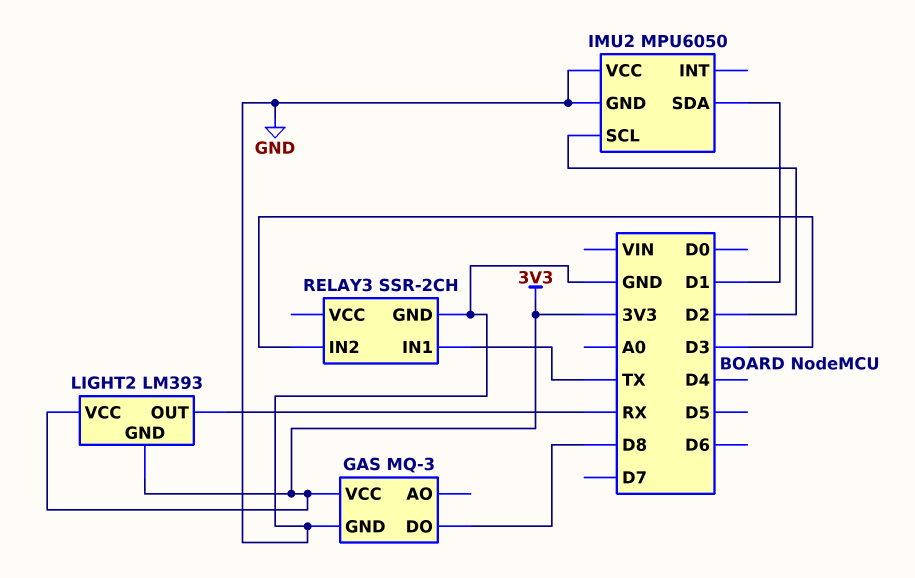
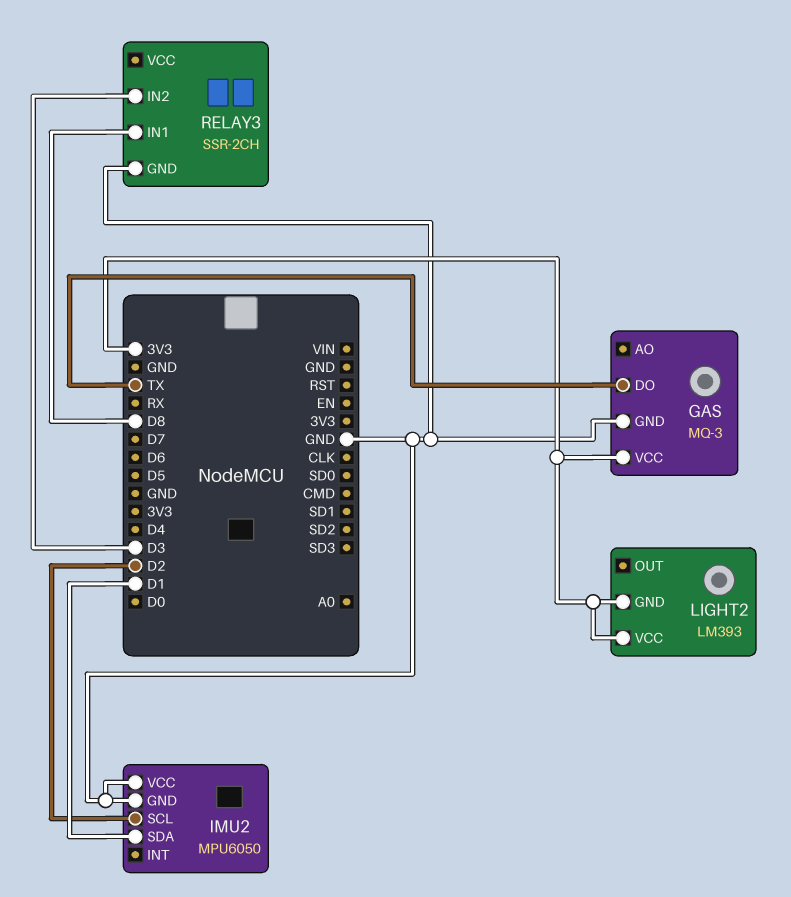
GAS pin DO: D8 -> TX
LIGHT2 pin OUT: RX -> none
RELAY3 pin IN1: TX -> D8

